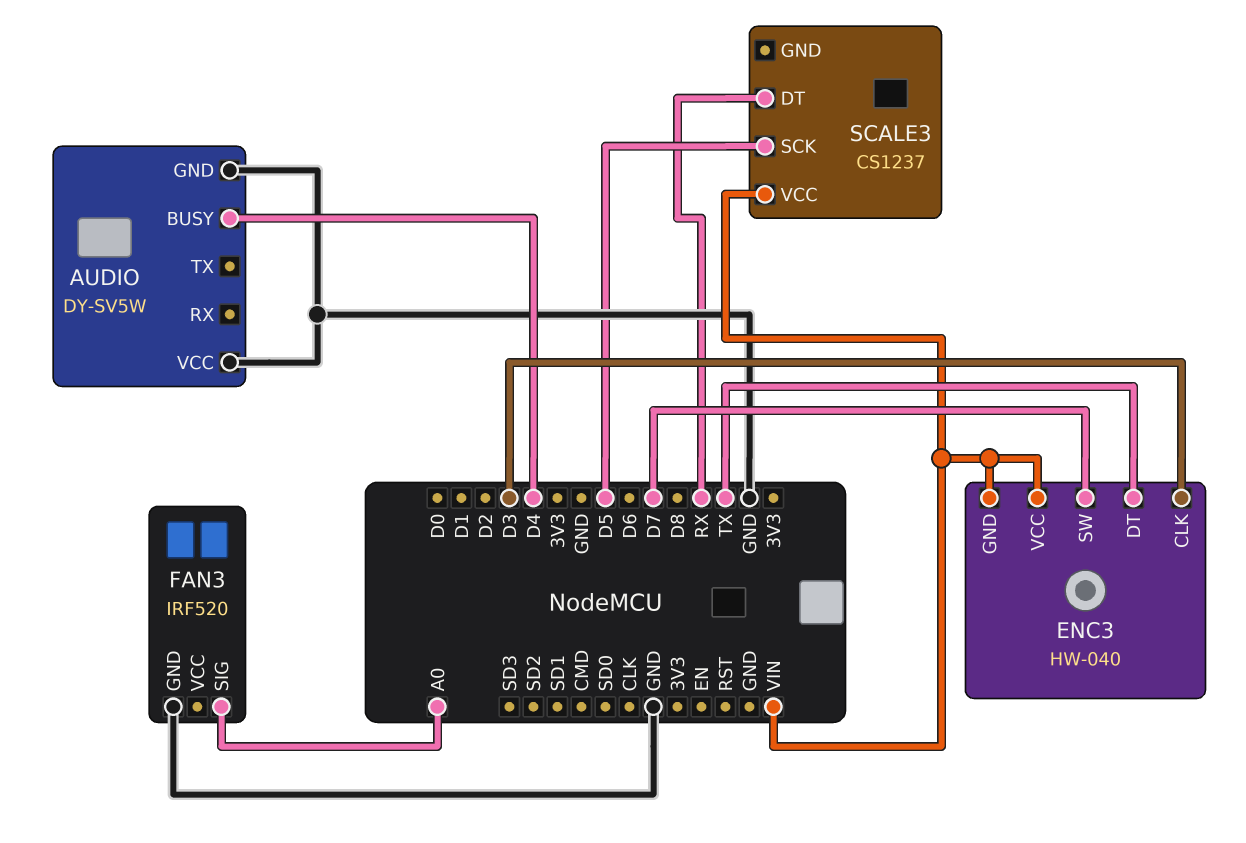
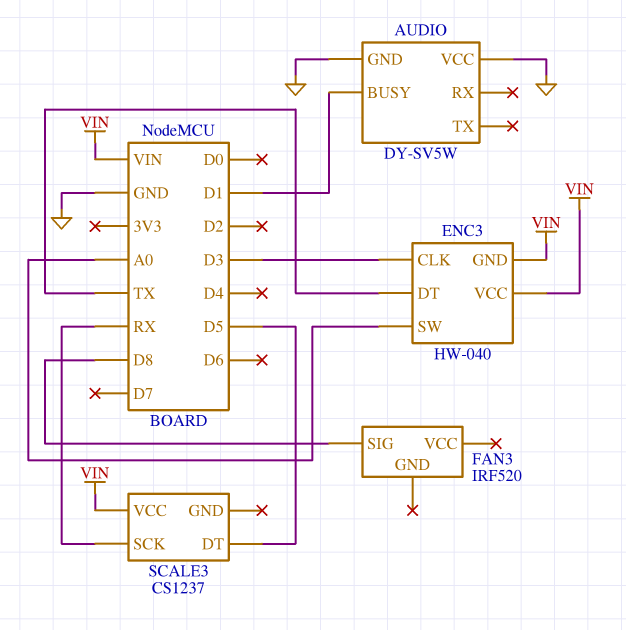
AUDIO pin BUSY: D4 -> D1
ENC3 pin SW: D7 -> A0
FAN3 pin GND: GND -> none
FAN3 pin SIG: A0 -> D8
SCALE3 pin DT: RX -> D5
SCALE3 pin SCK: D5 -> RX

